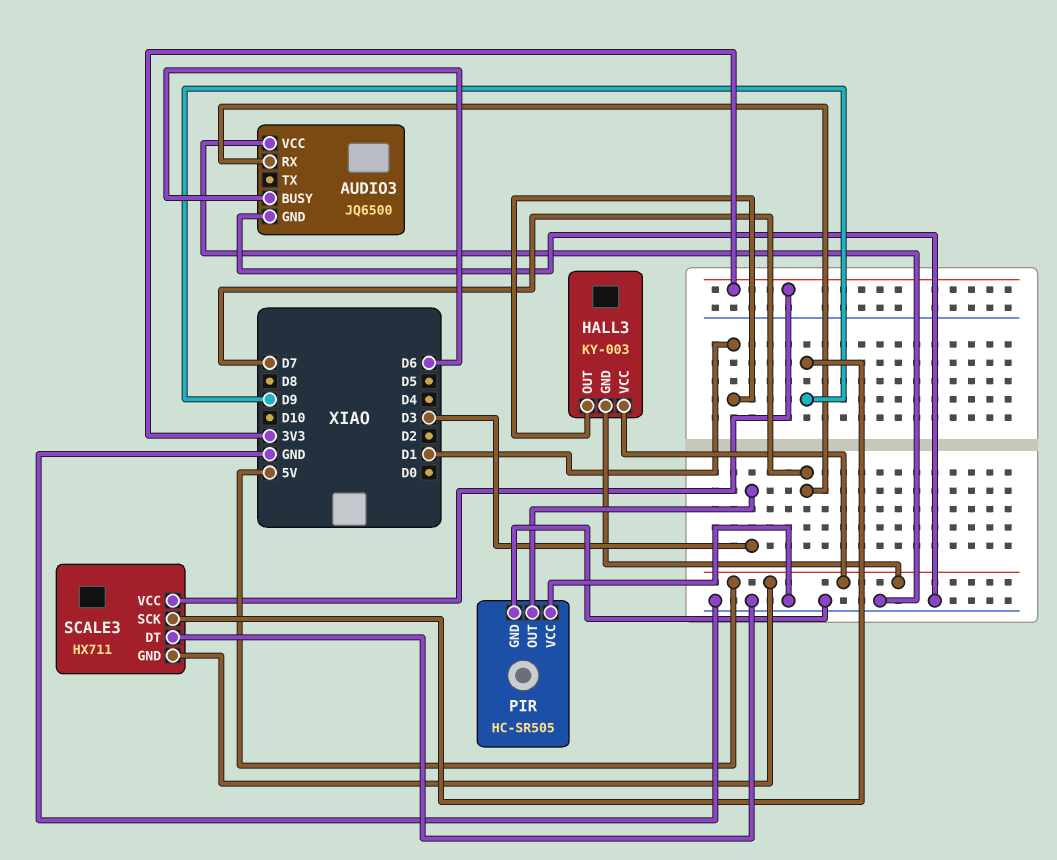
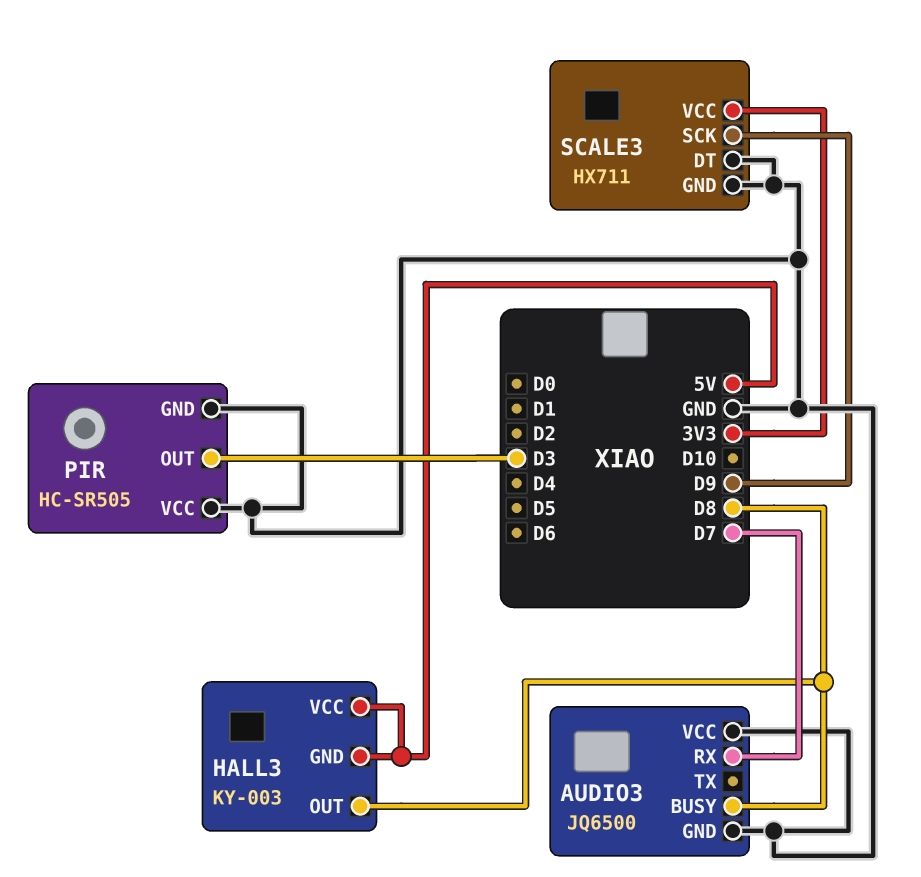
AUDIO3 pin BUSY: D6 -> D8
HALL3 pin OUT: D1 -> D8
SCALE3 pin GND: 5V -> GND

